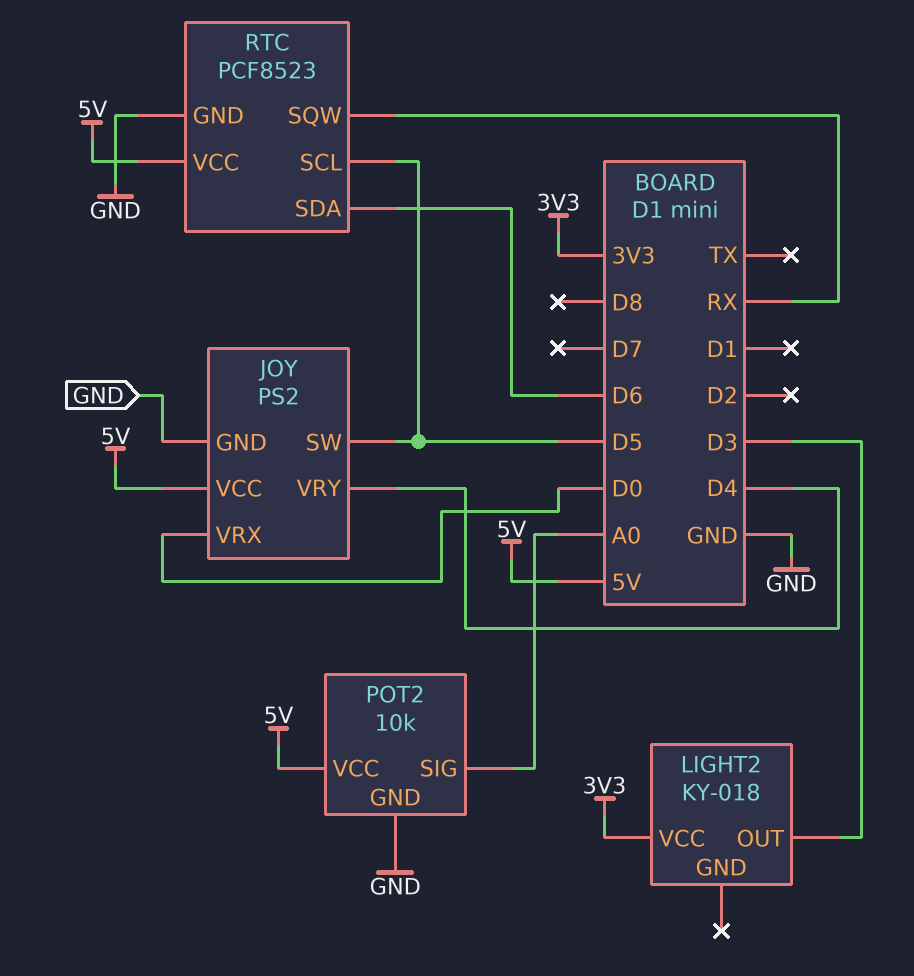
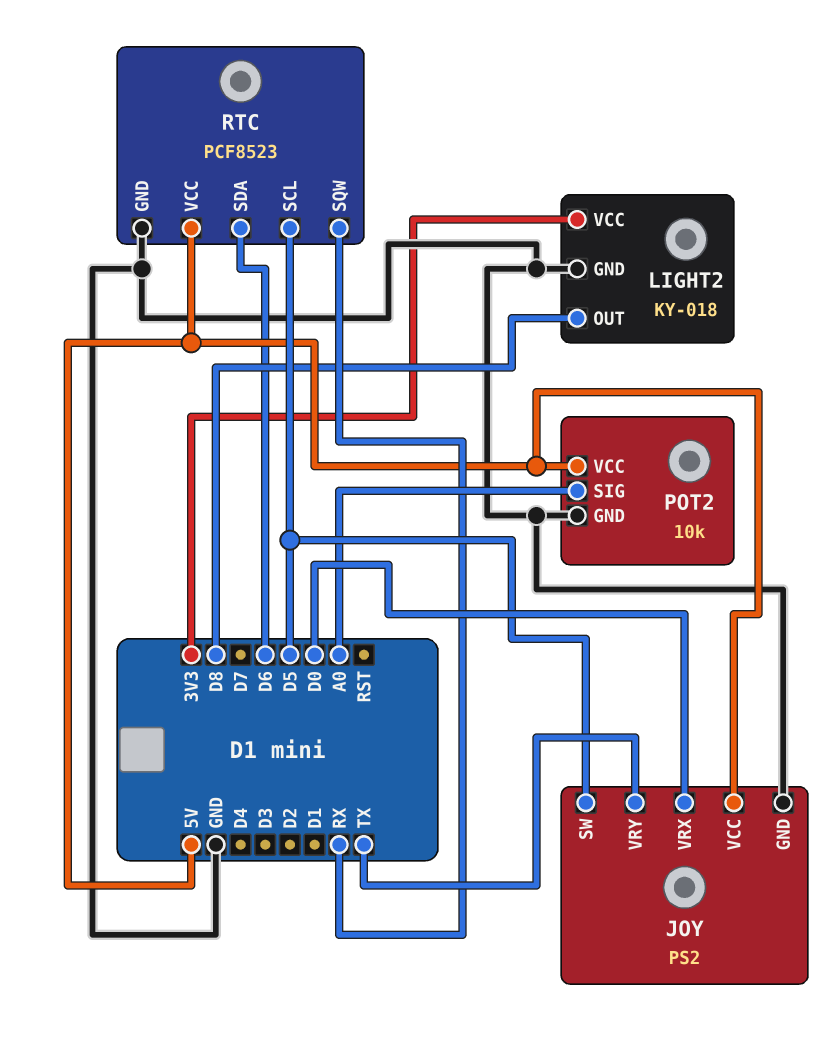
JOY pin VRY: D4 -> TX
LIGHT2 pin GND: none -> GND
LIGHT2 pin OUT: D3 -> D8

